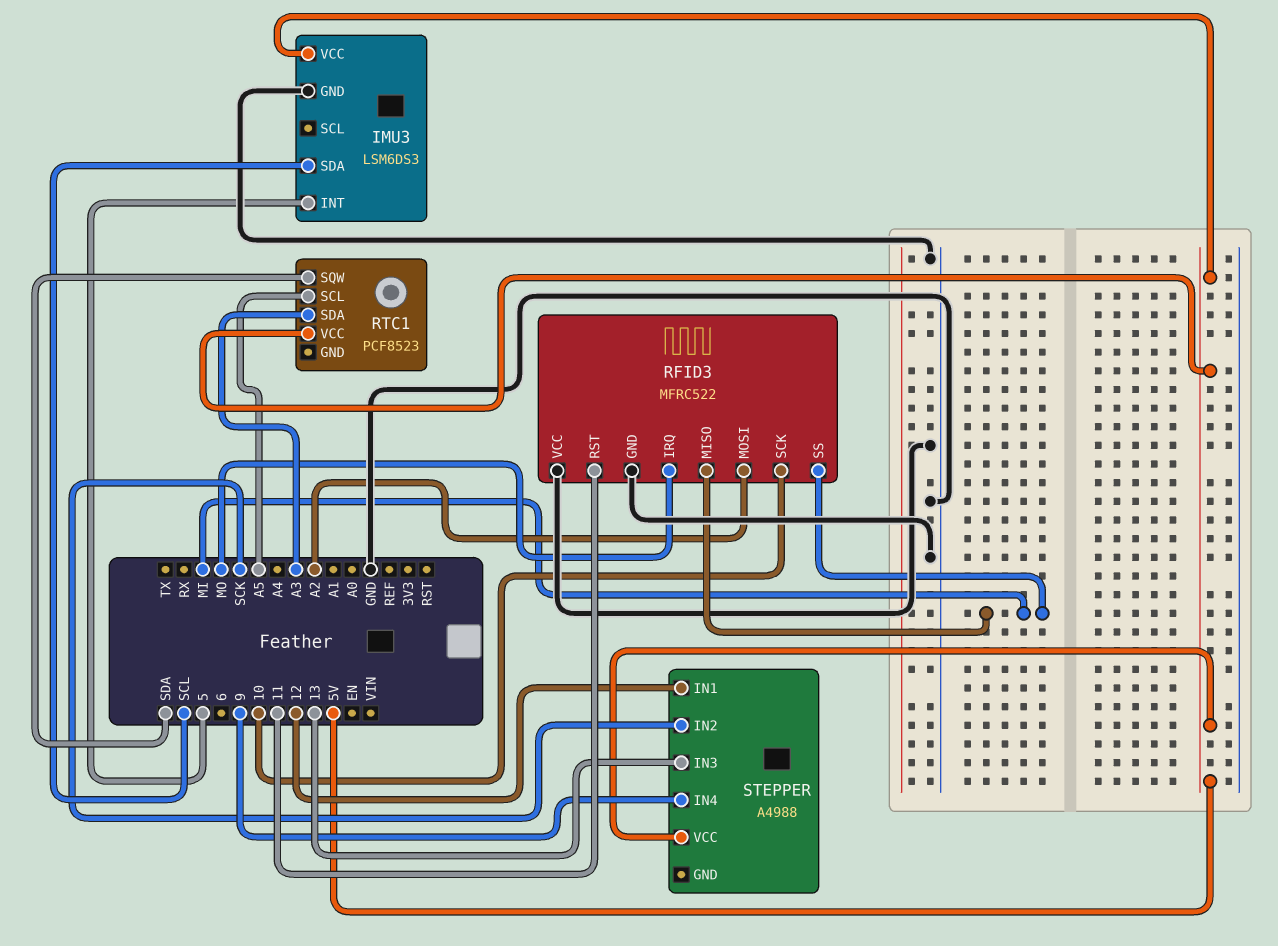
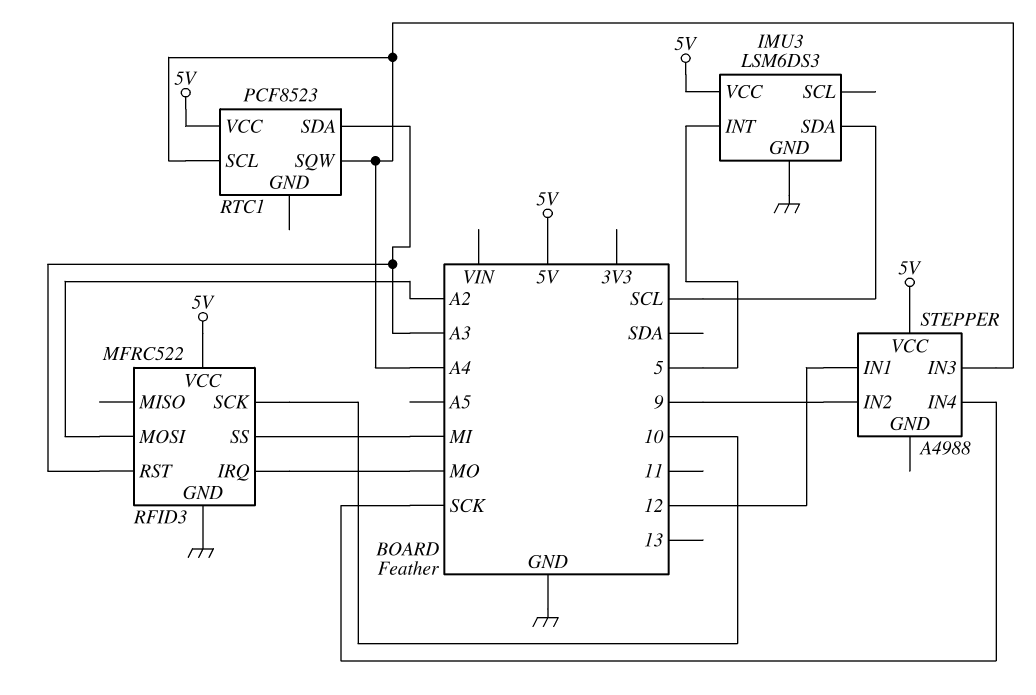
RFID3 pin MISO: MI -> none
RFID3 pin RST: 11 -> A3
RFID3 pin VCC: GND -> 5V
RTC1 pin SCL: A5 -> A4
RTC1 pin SQW: SDA -> A4
STEPPER pin IN2: SCK -> 9
STEPPER pin IN3: 13 -> A4
STEPPER pin IN4: 9 -> SCK

